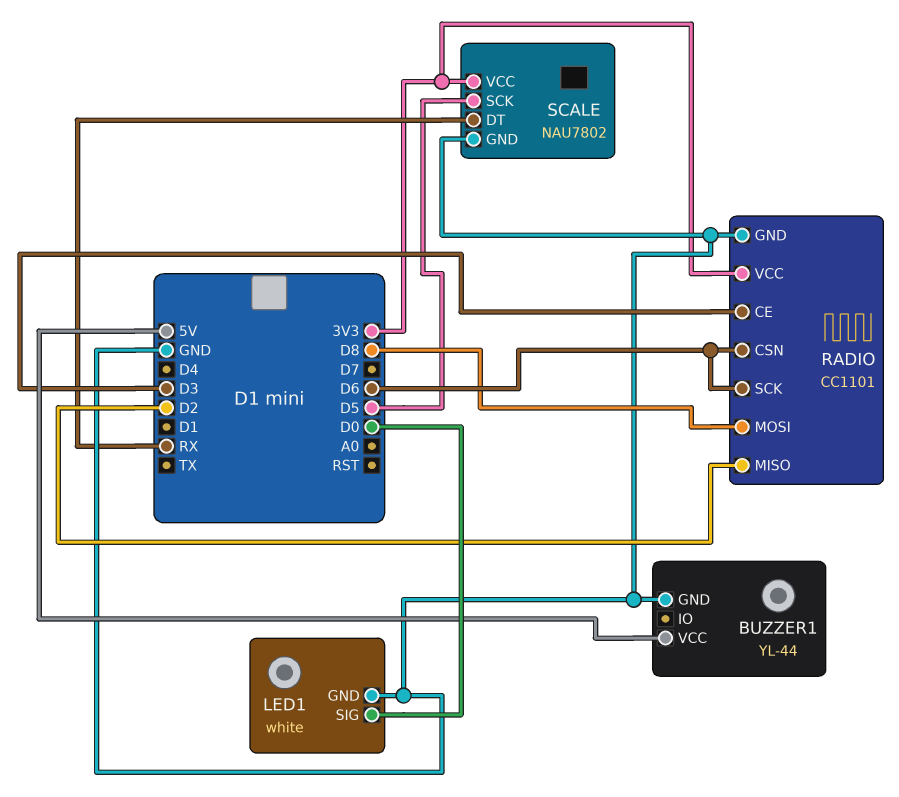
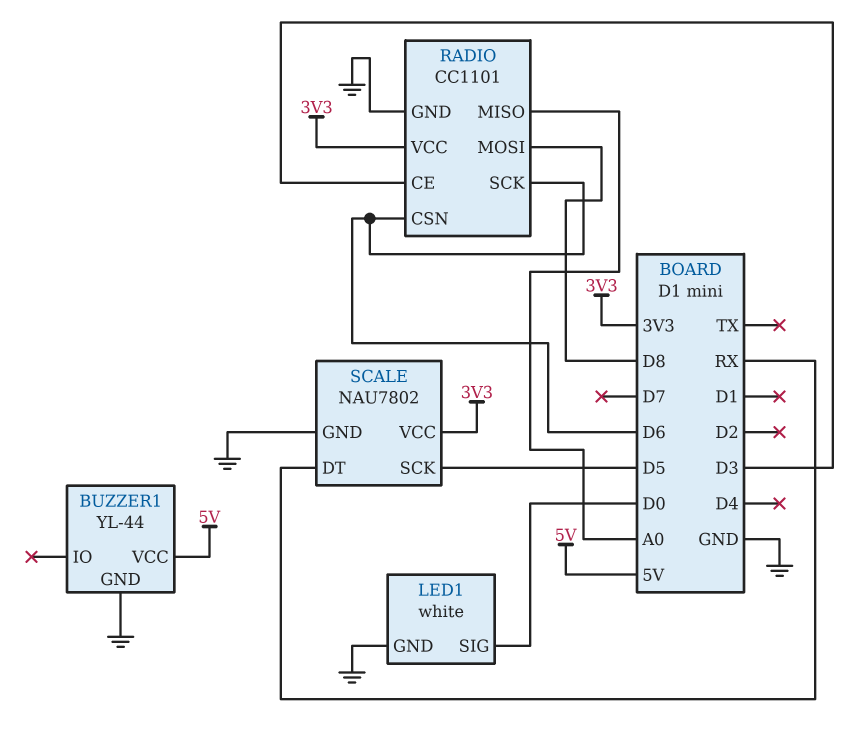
RADIO pin MISO: D2 -> A0

